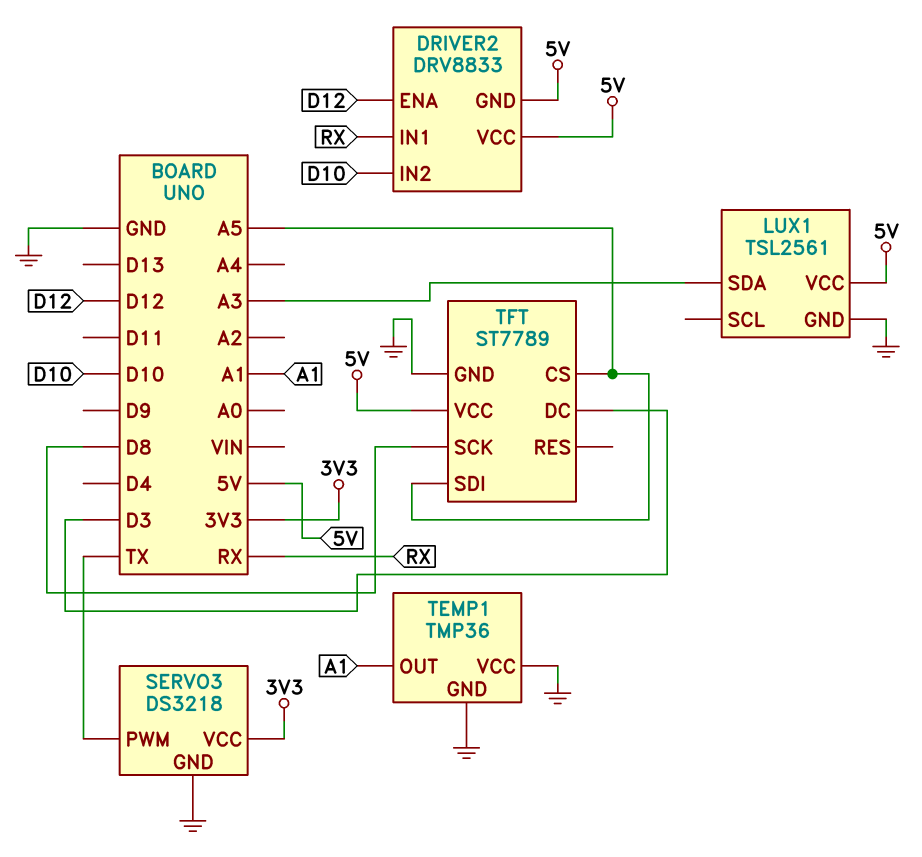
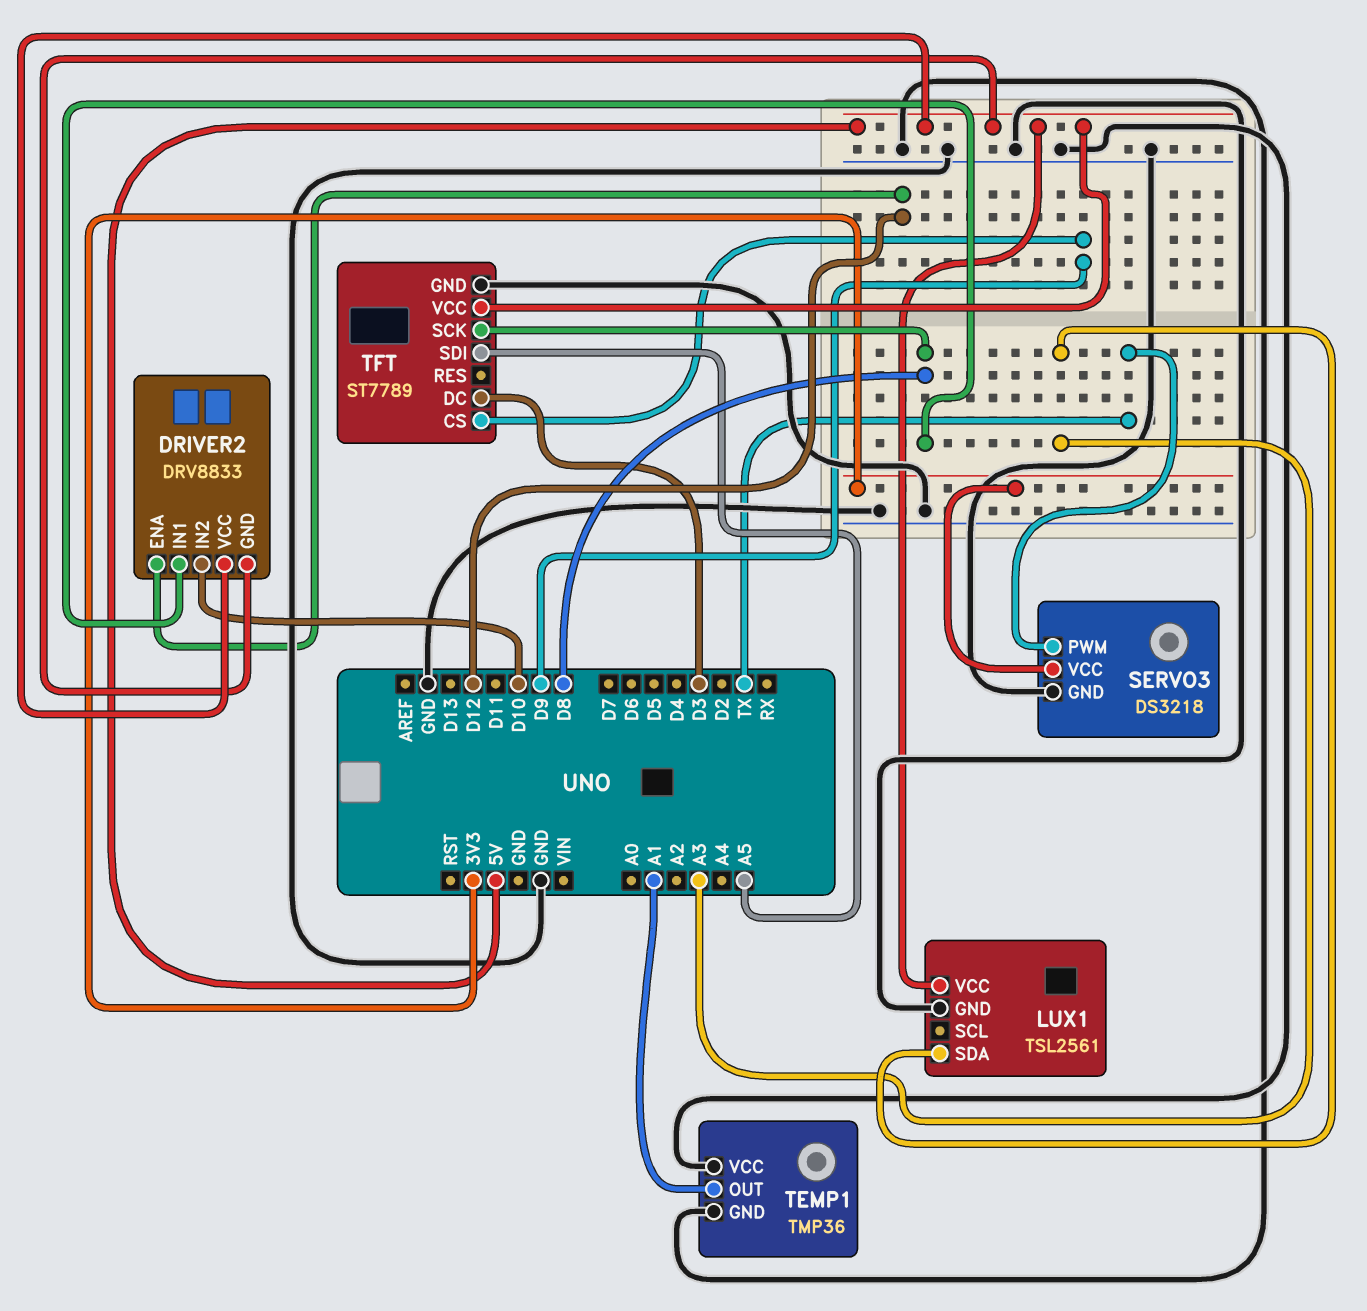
DRIVER2 pin IN1: RX -> D8
TFT pin CS: A5 -> D9

